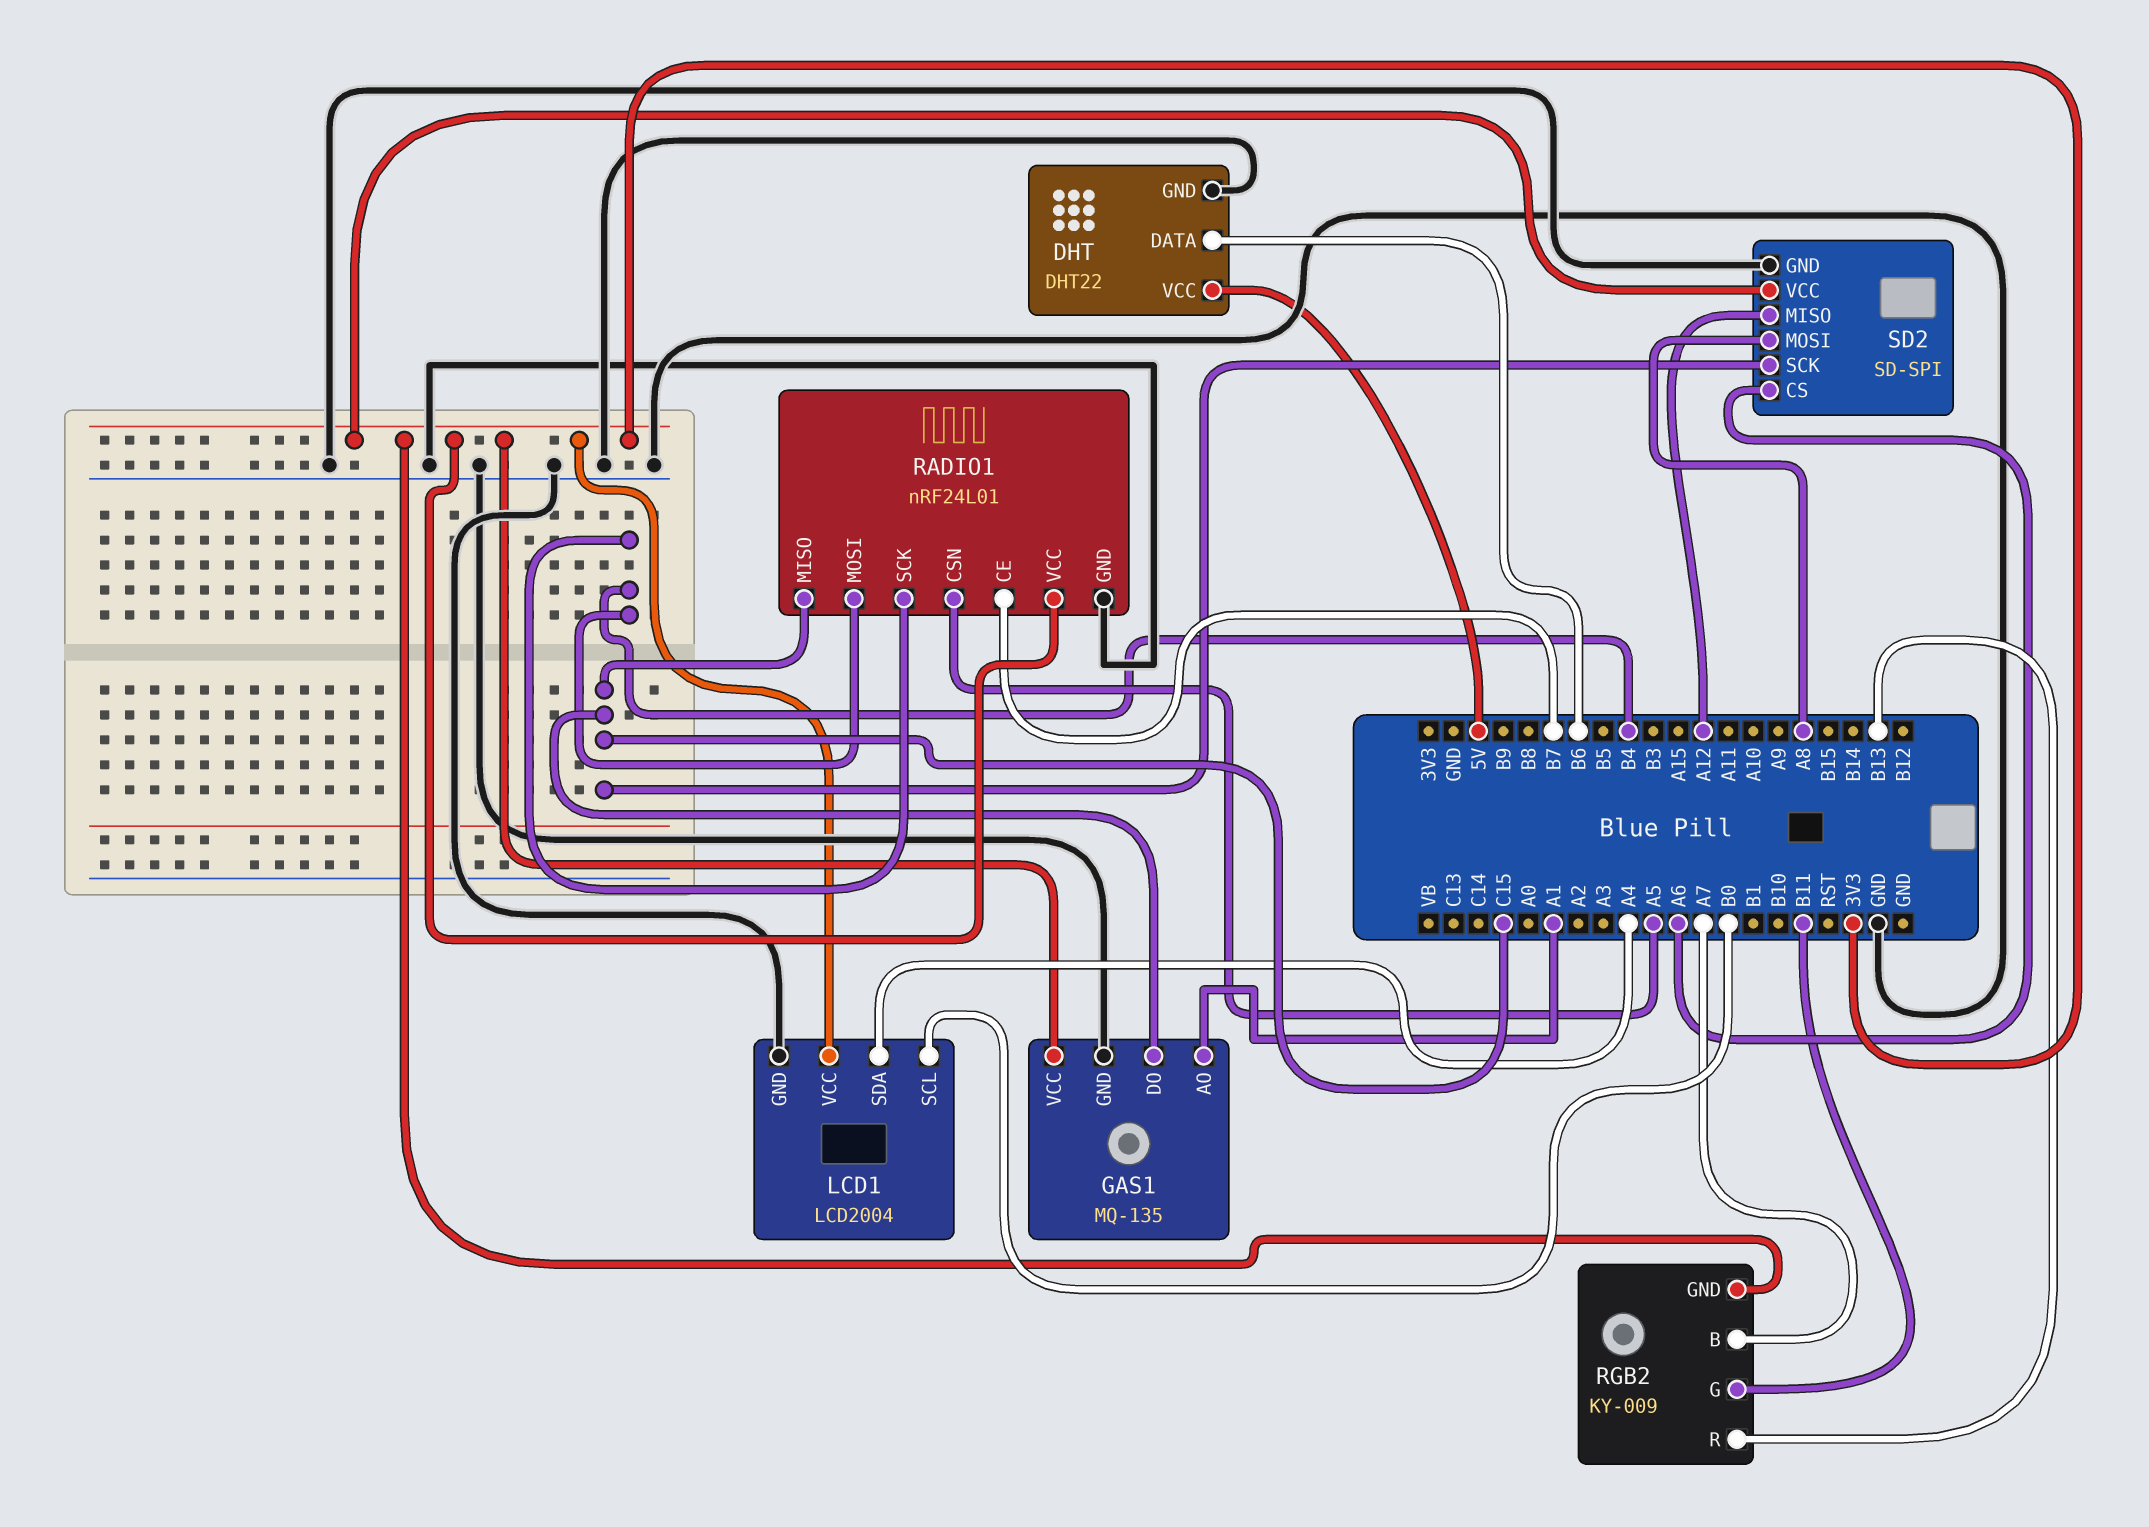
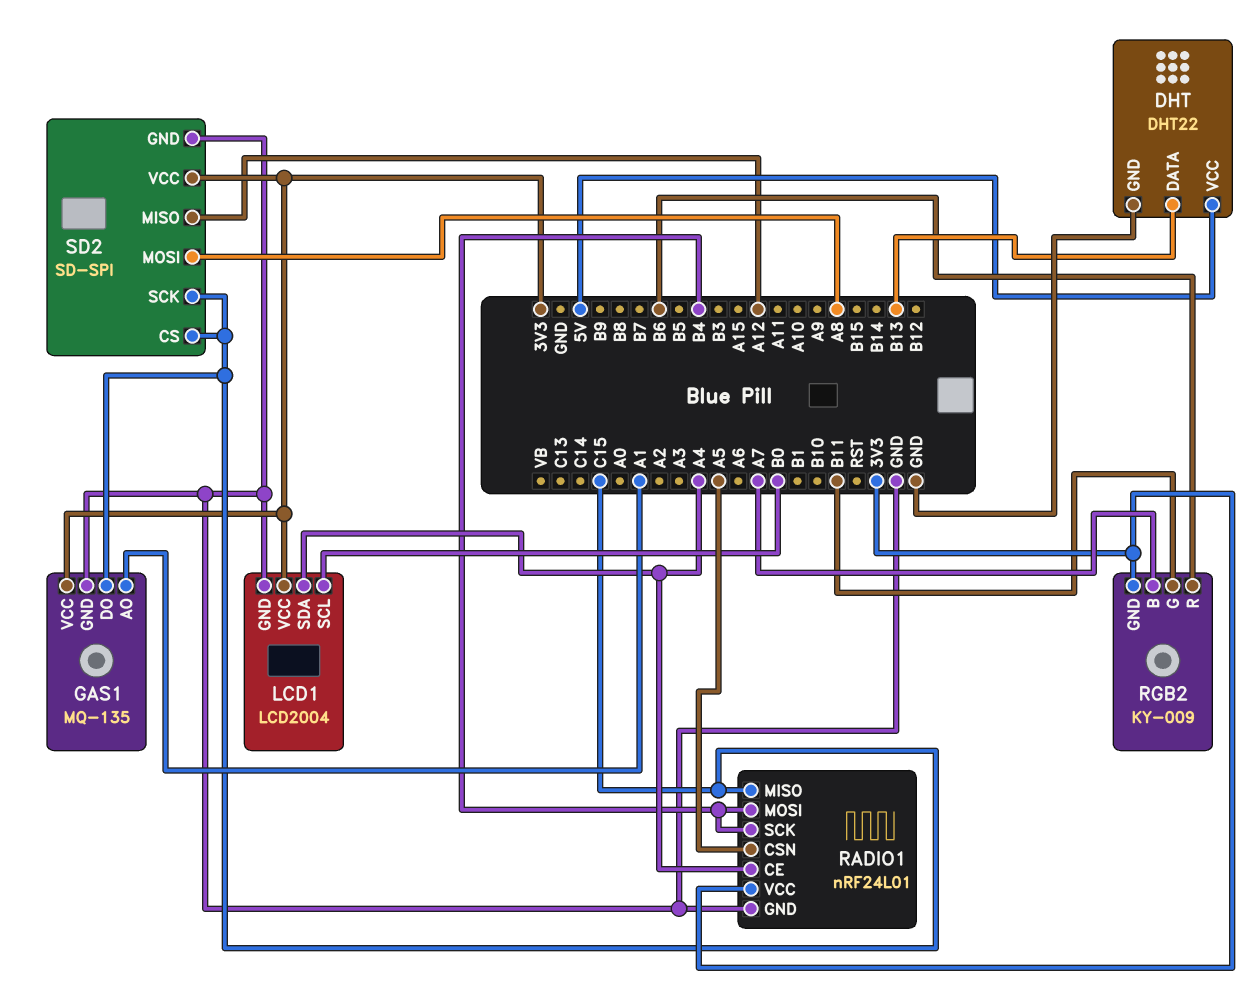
DHT pin DATA: B6 -> B13
RADIO1 pin CE: B7 -> A4
RGB2 pin R: B13 -> B6
SD2 pin CS: A6 -> C15

